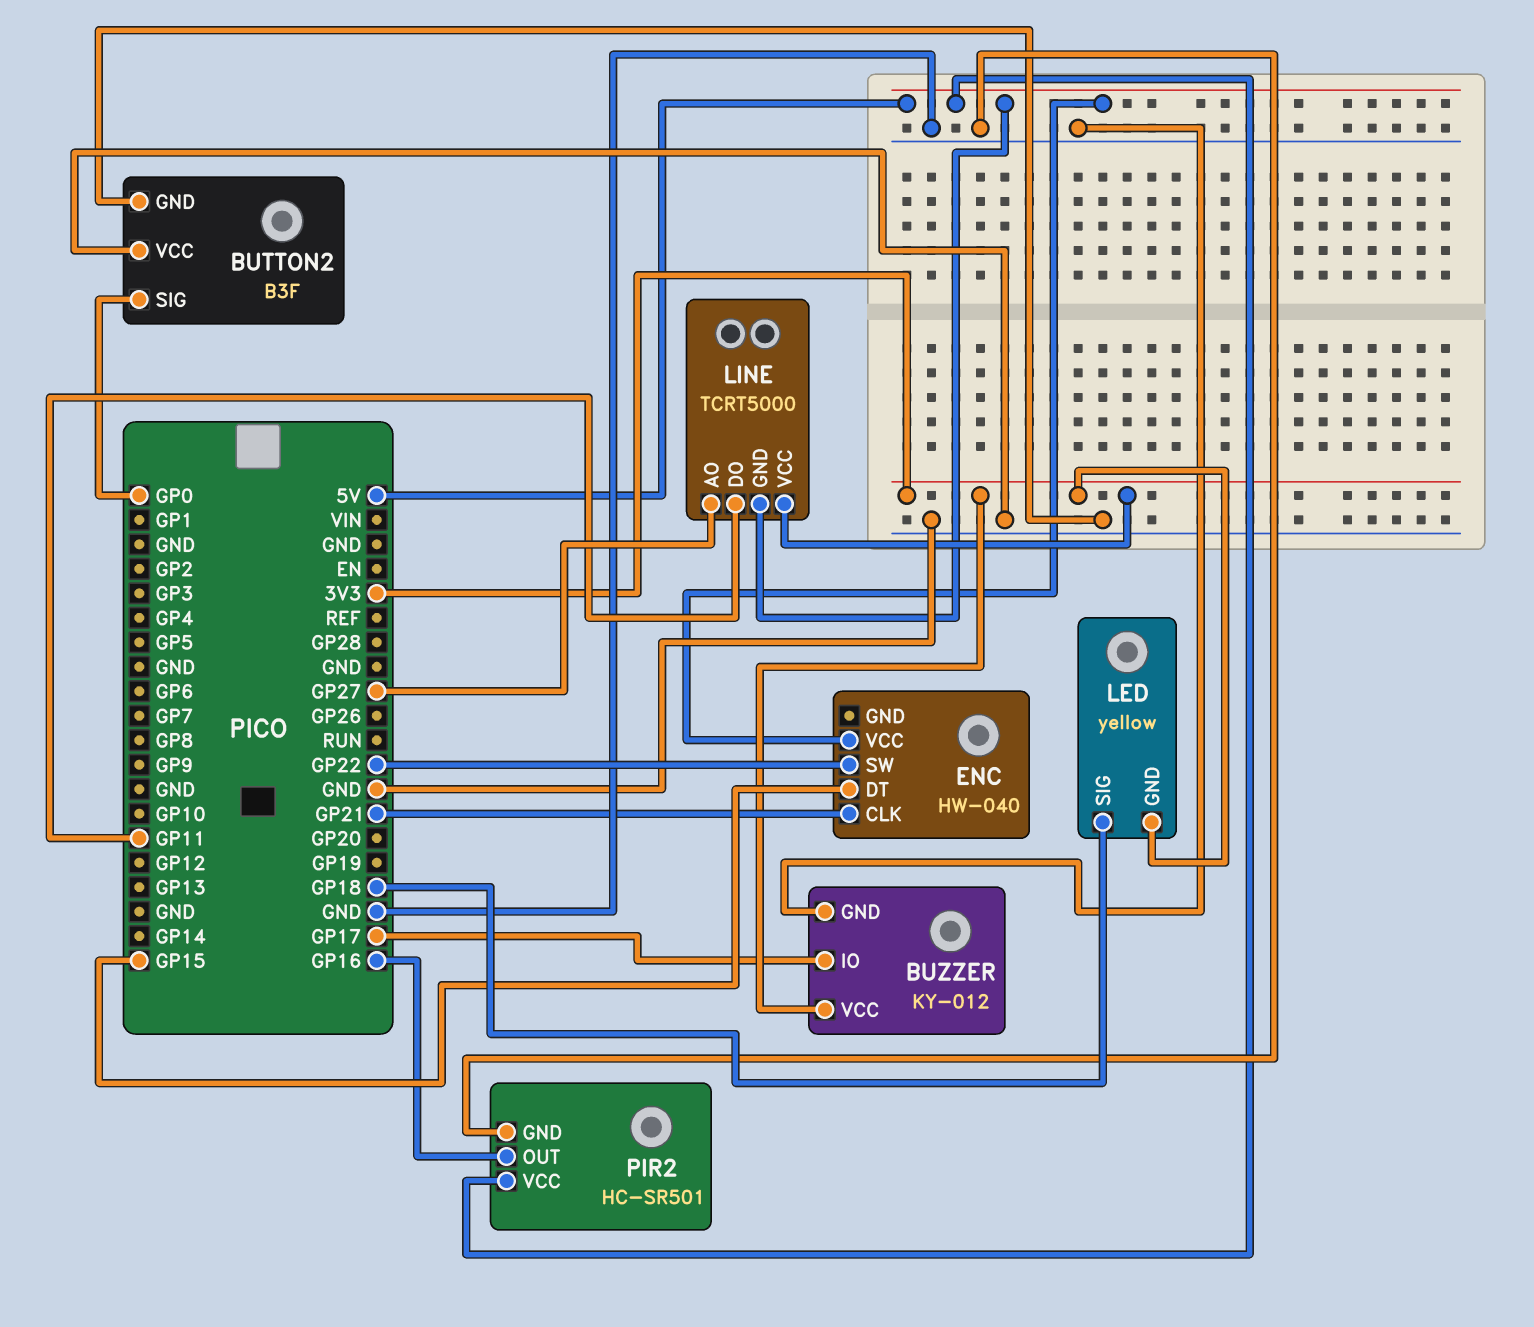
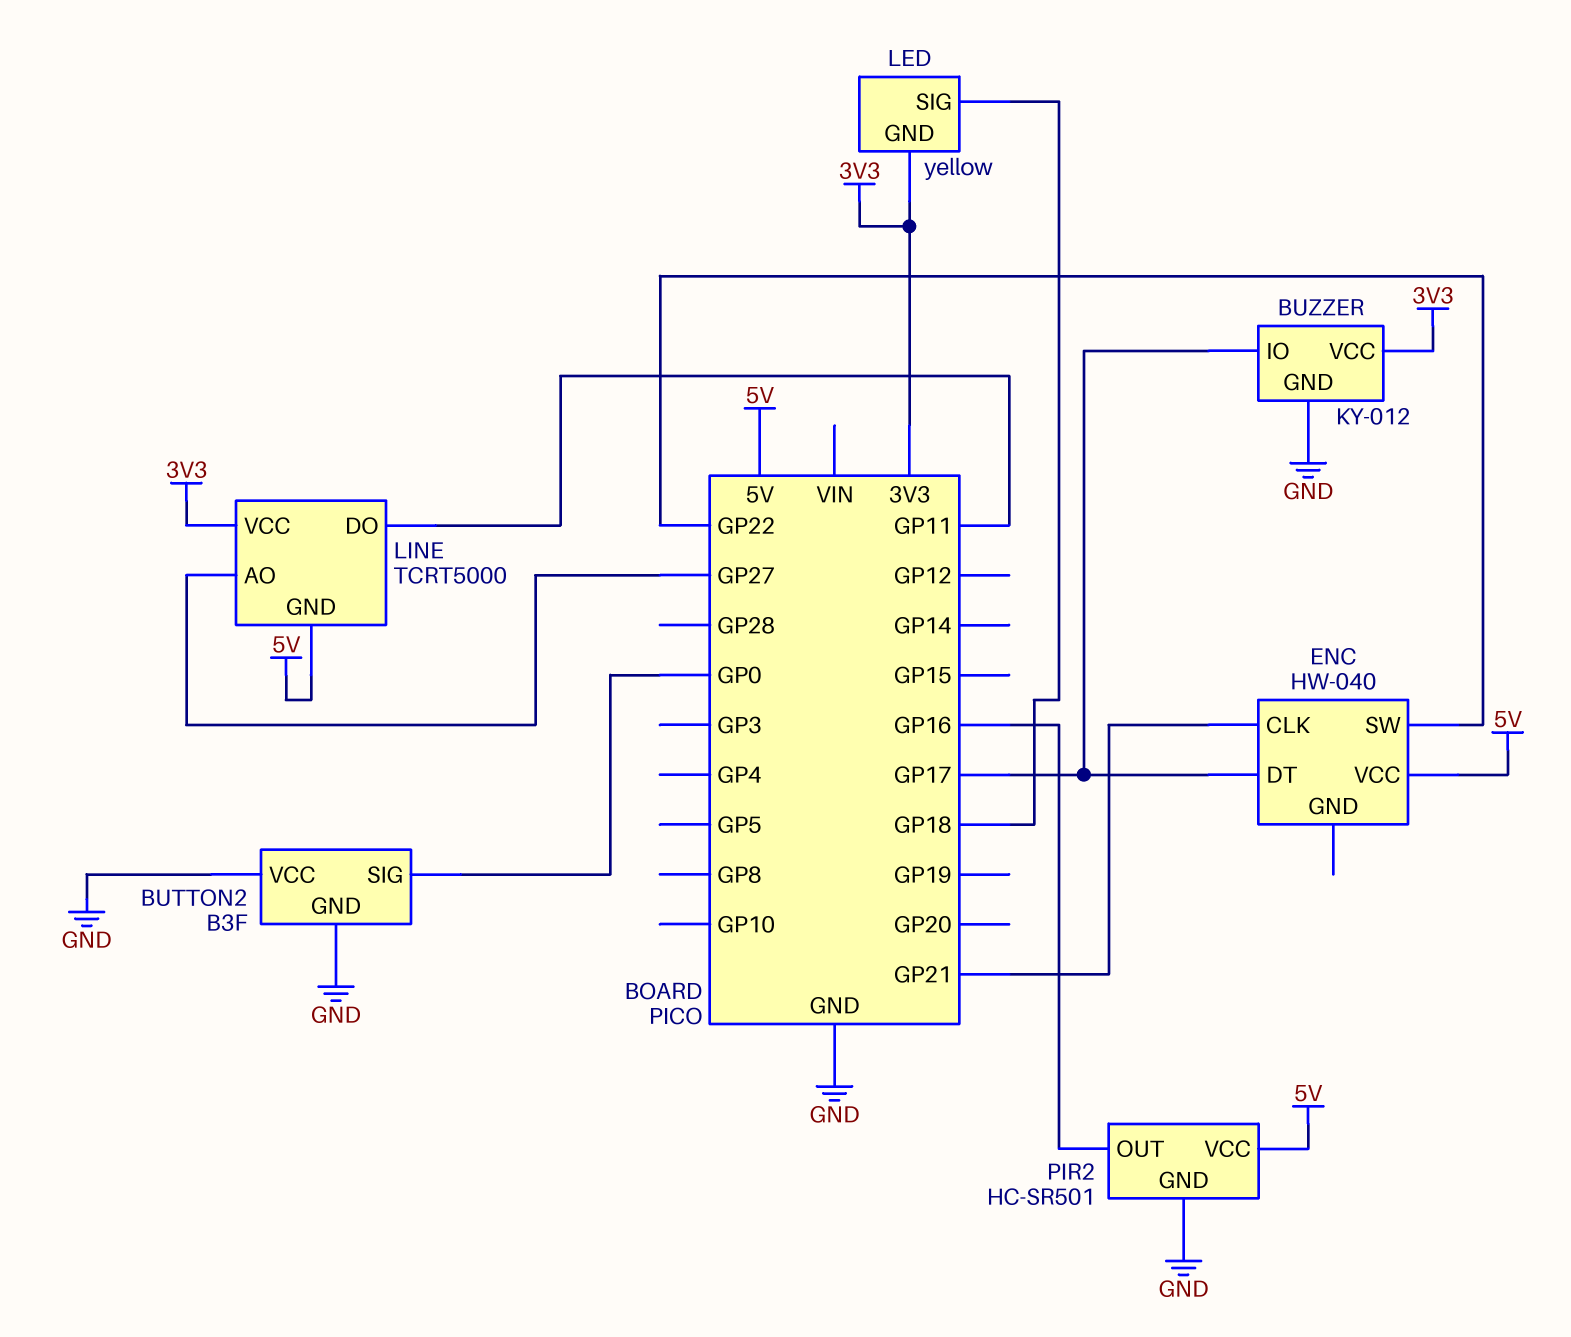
ENC pin DT: GP15 -> GP17

